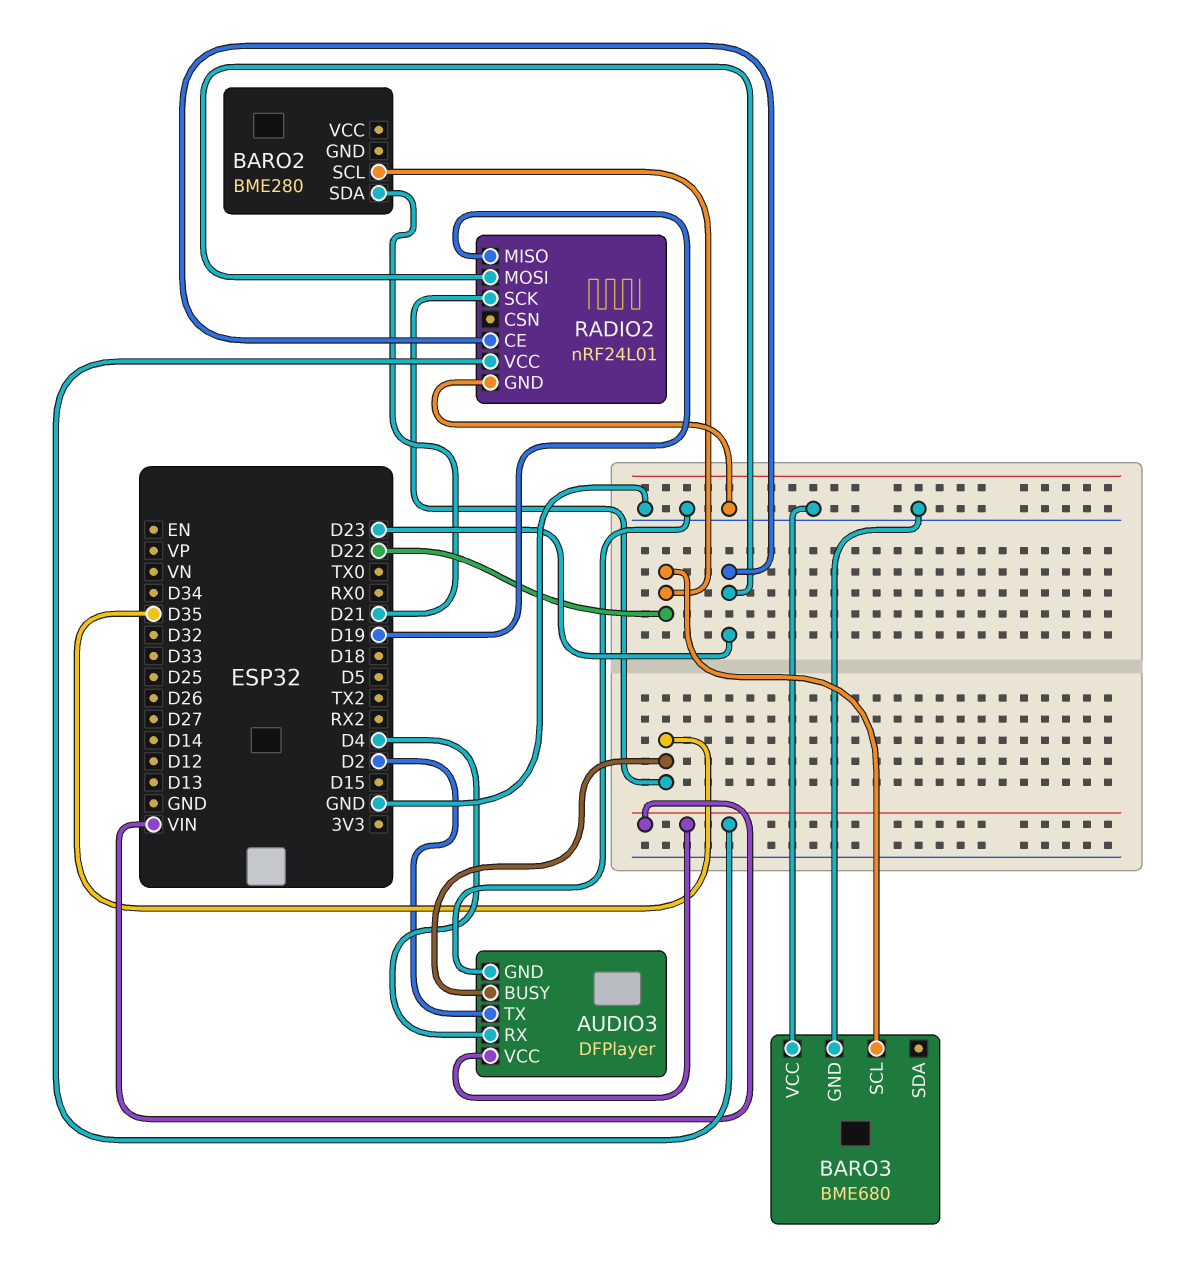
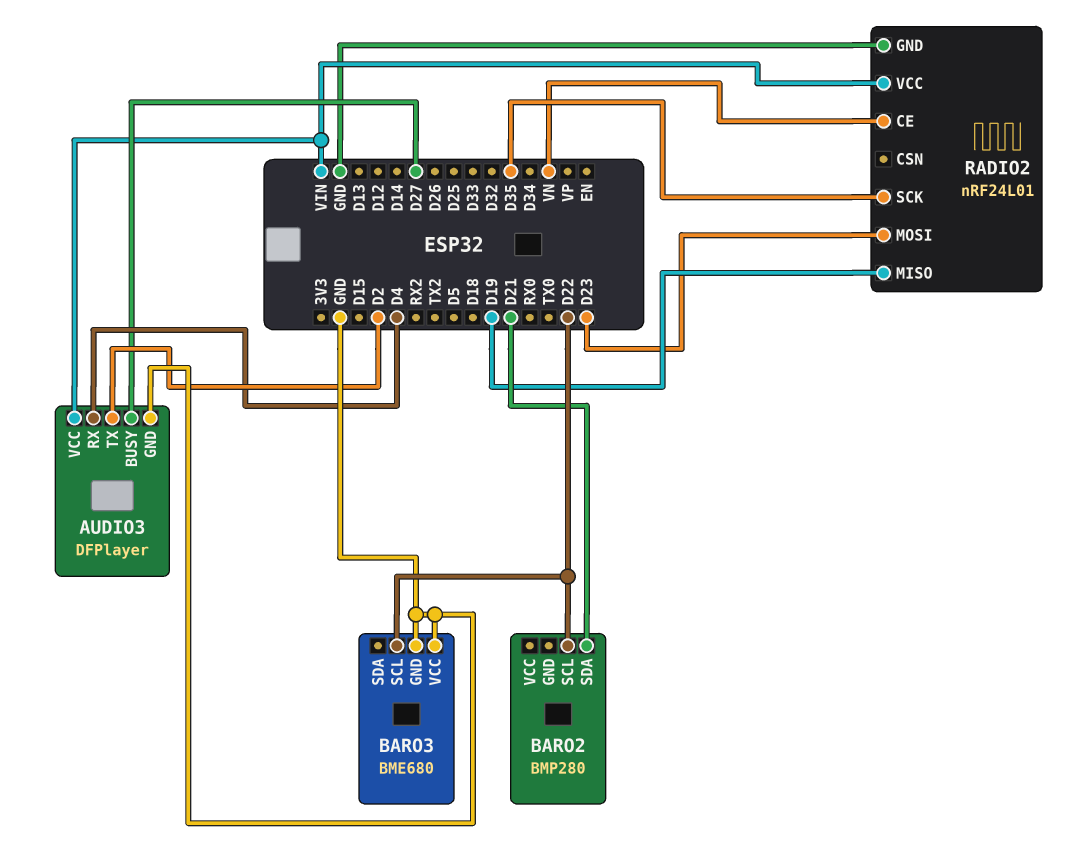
AUDIO3 pin BUSY: D35 -> D27
BARO2: BME280 -> BMP280
RADIO2 pin CE: D23 -> VN

